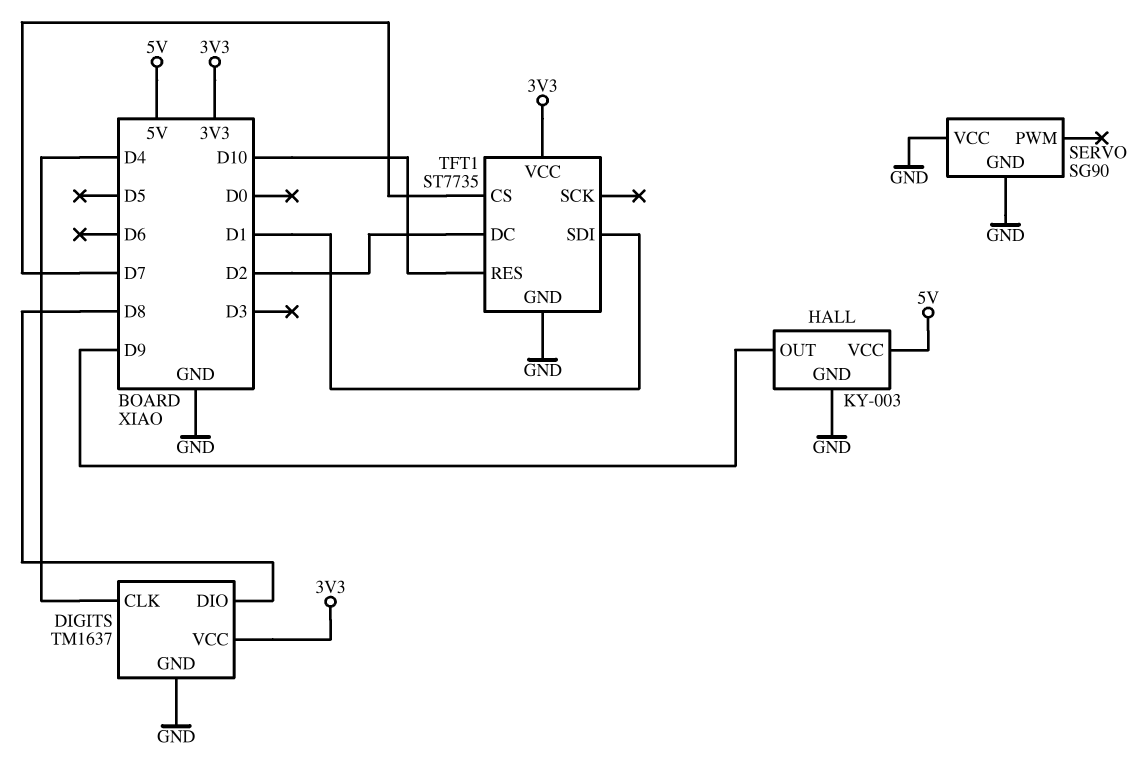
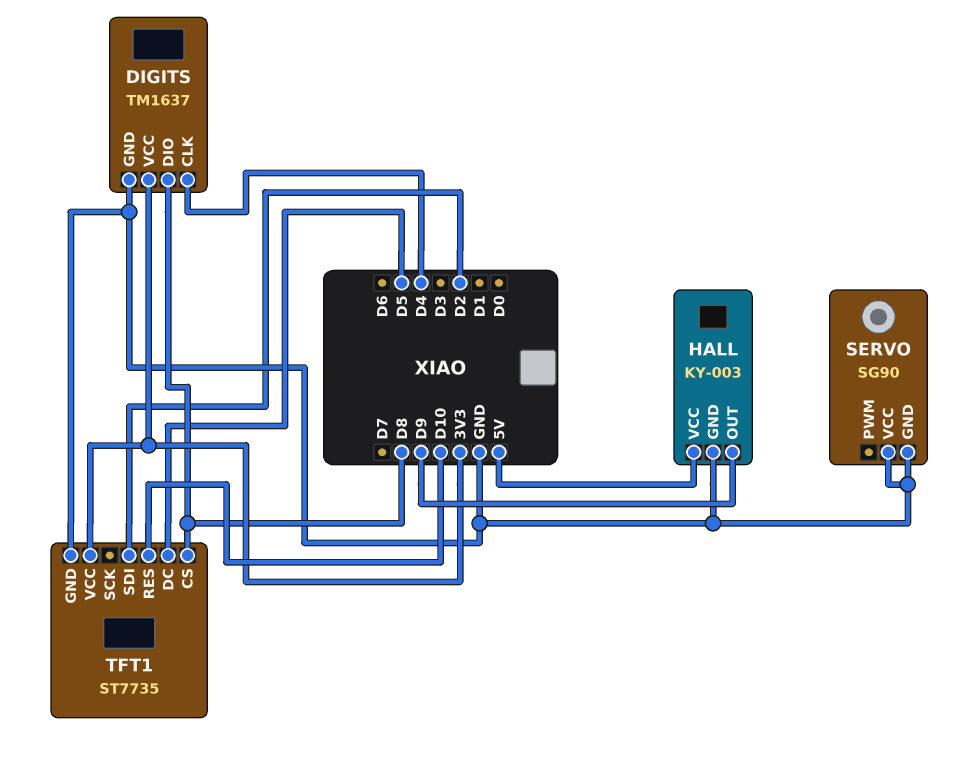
TFT1 pin CS: D7 -> D8
TFT1 pin DC: D2 -> D5
TFT1 pin SDI: D1 -> D2

